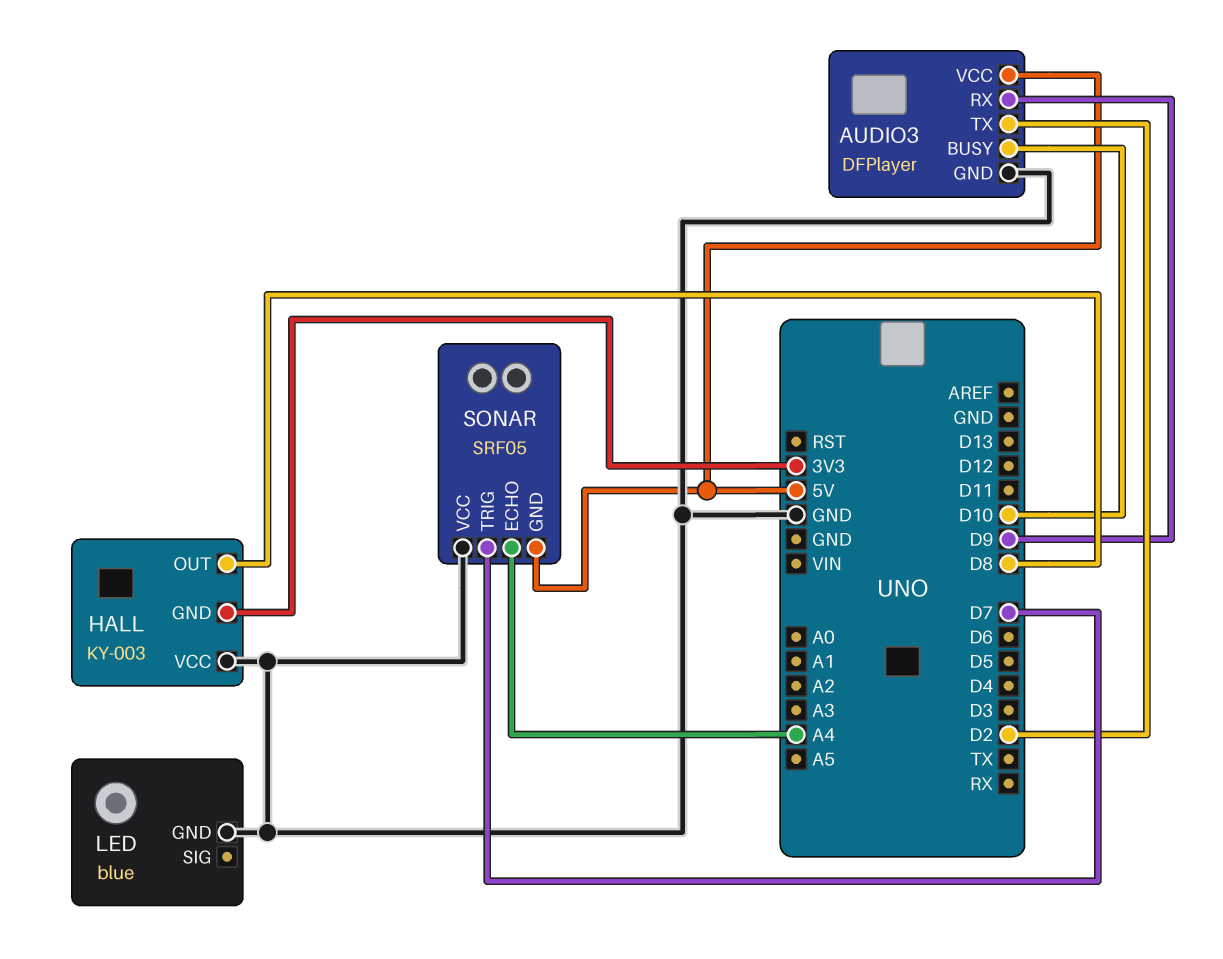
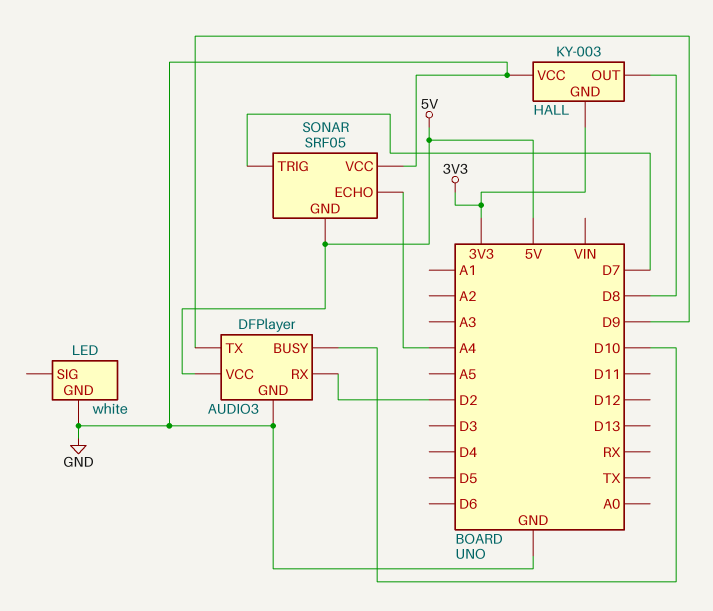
AUDIO3 pin RX: D9 -> D2
AUDIO3 pin TX: D2 -> D9
LED: blue -> white

